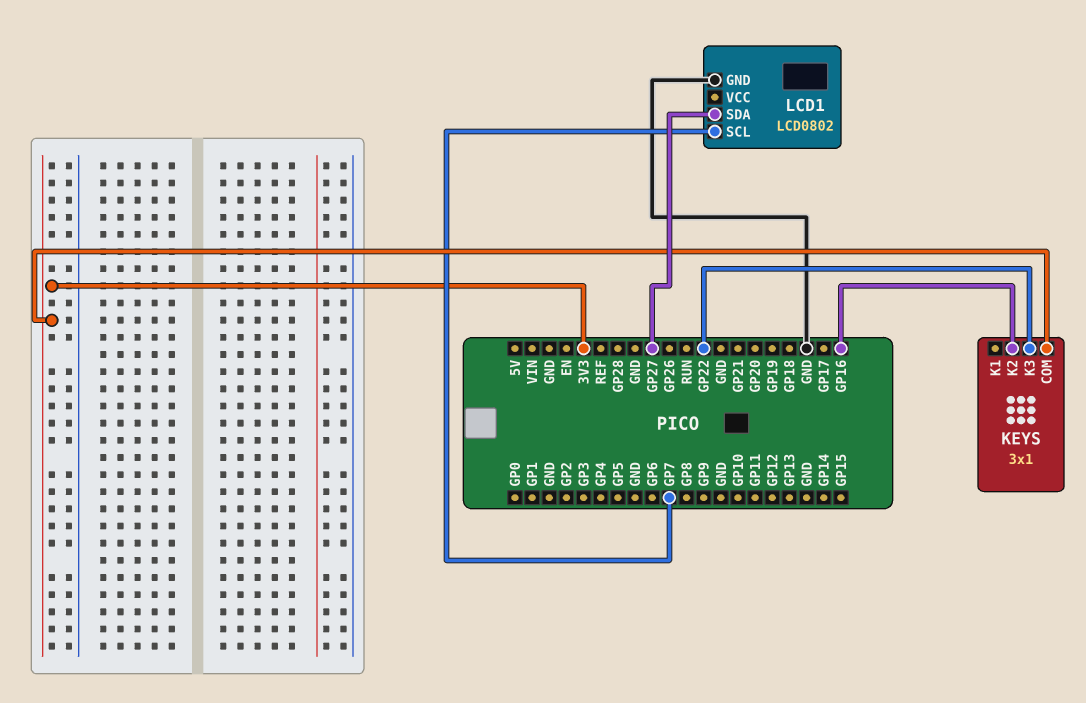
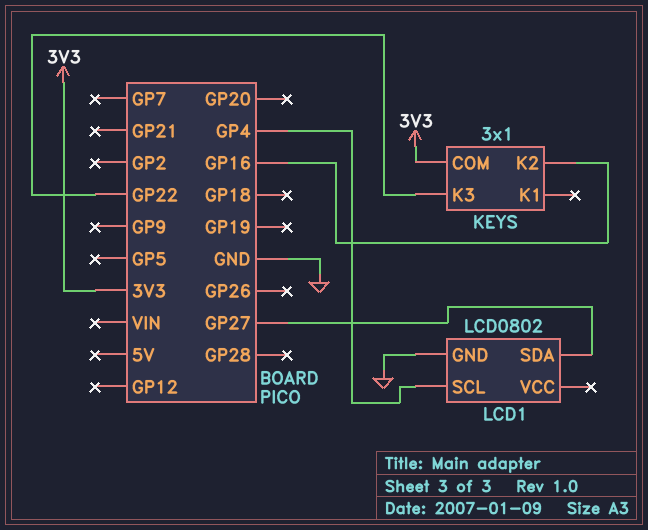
LCD1 pin SCL: GP7 -> GP4

